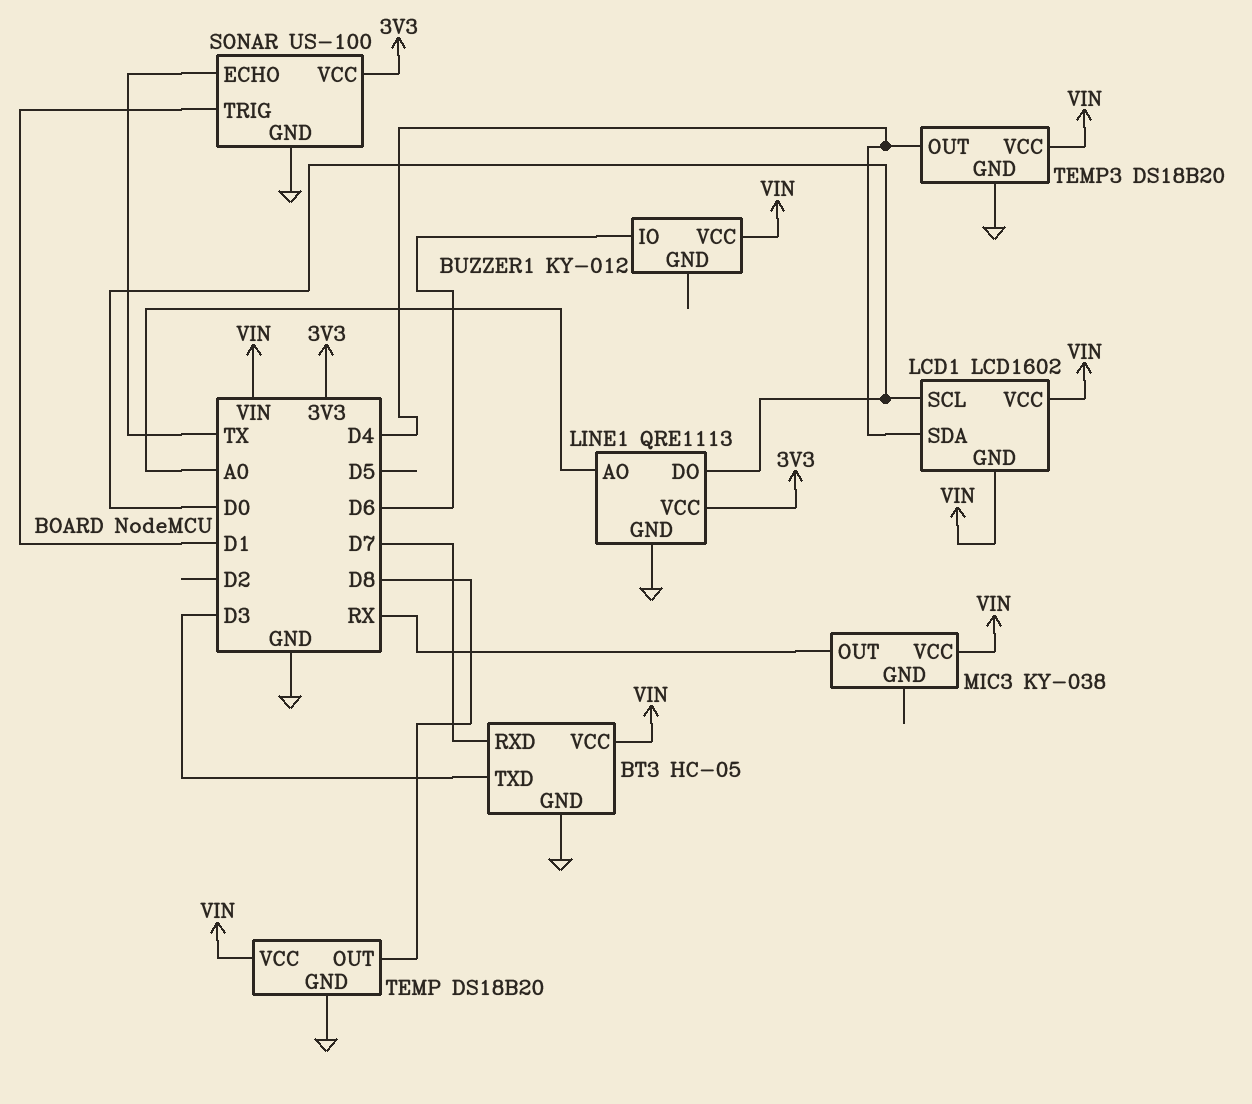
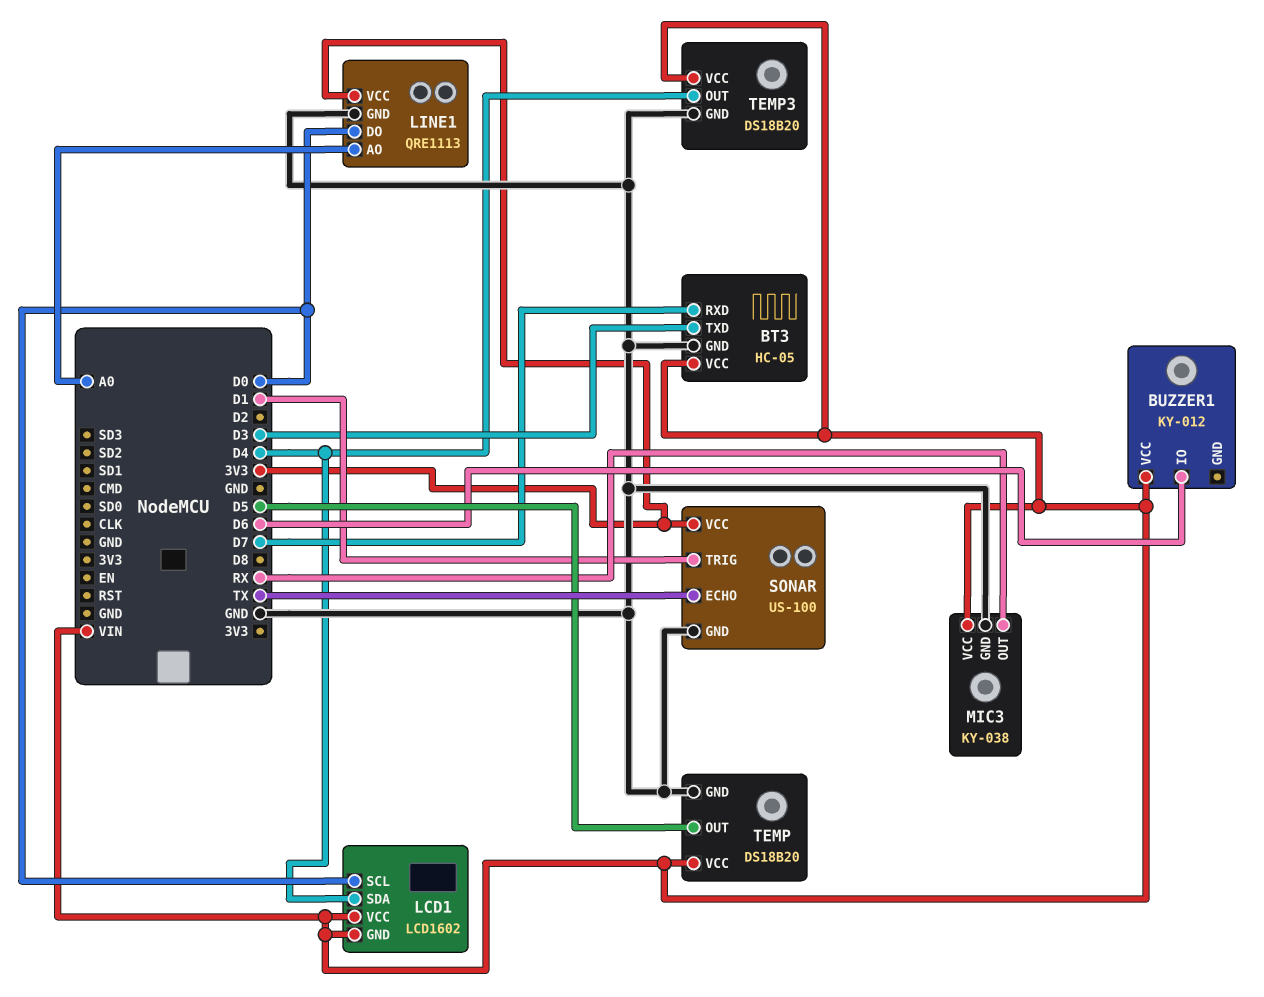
MIC3 pin GND: none -> GND
TEMP pin OUT: D8 -> D5

